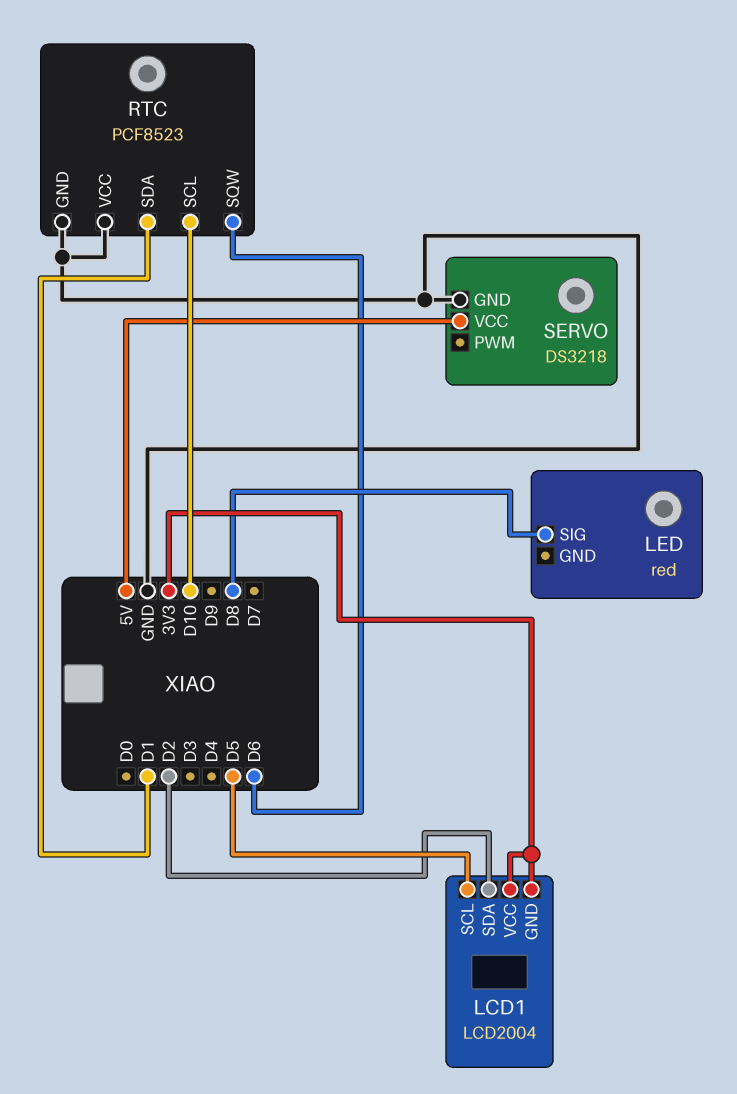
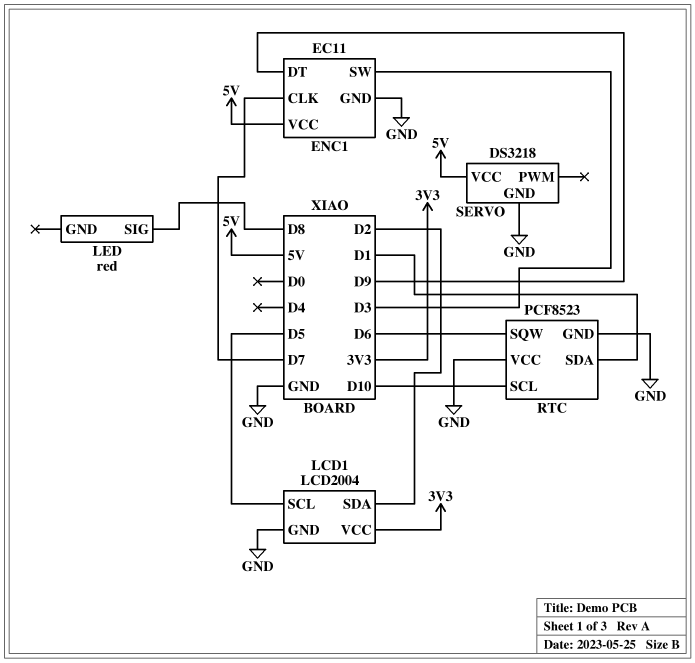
ENC1: none -> EC11
ENC1 pin CLK: none -> D7
ENC1 pin DT: none -> D9
ENC1 pin GND: none -> GND
ENC1 pin SW: none -> D3
ENC1 pin VCC: none -> 5V
LCD1 pin GND: 3V3 -> GND

